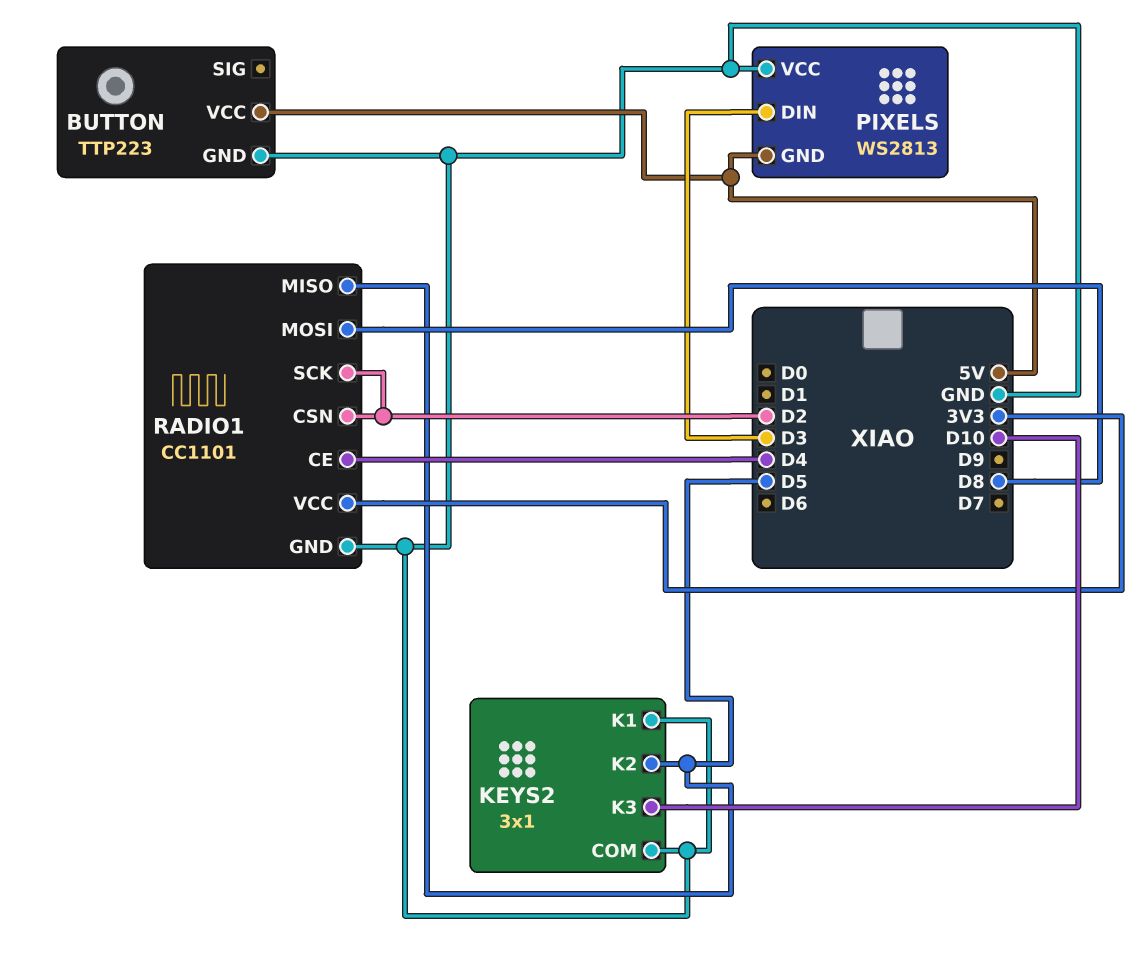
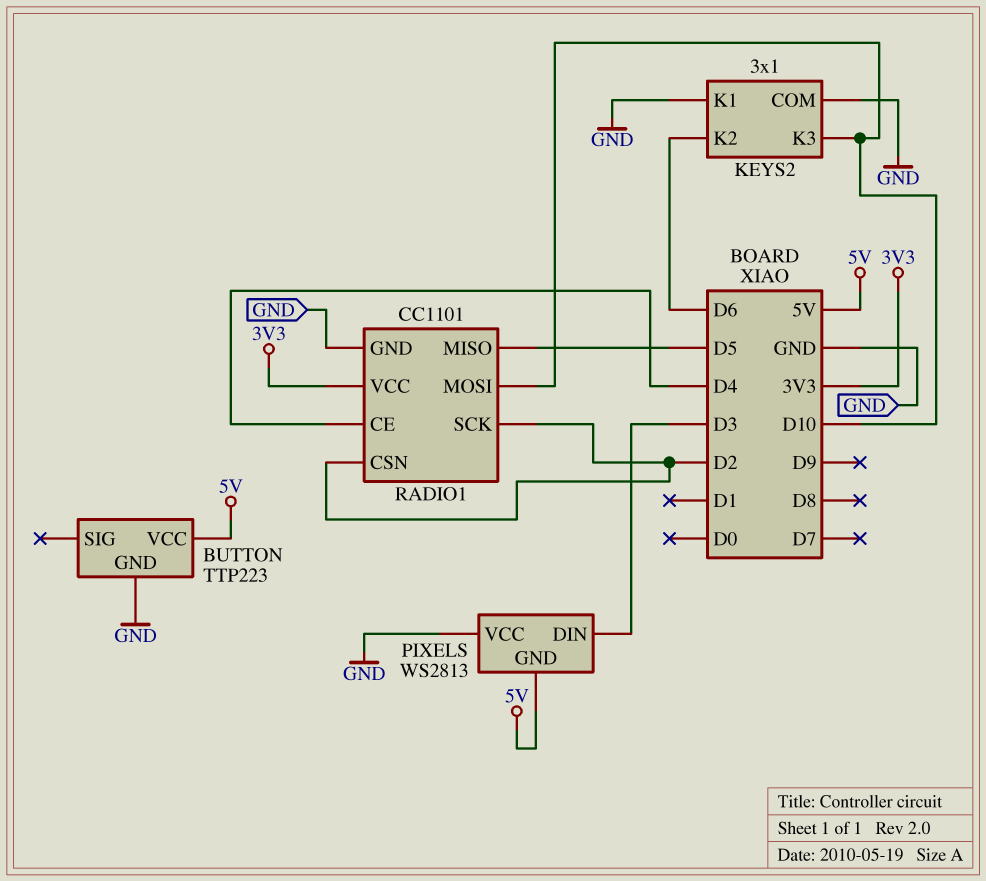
KEYS2 pin K2: D5 -> D6
RADIO1 pin MOSI: D8 -> D10

